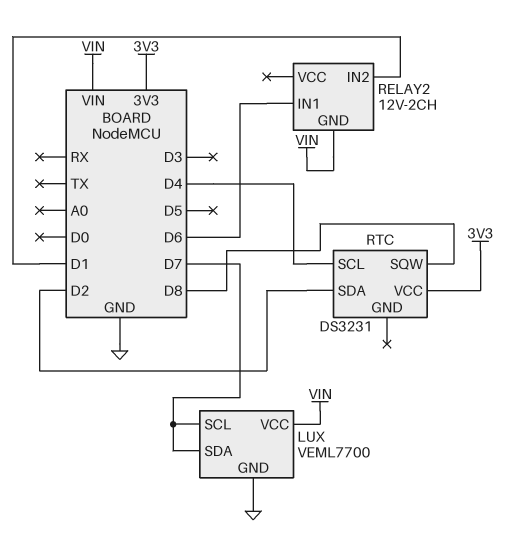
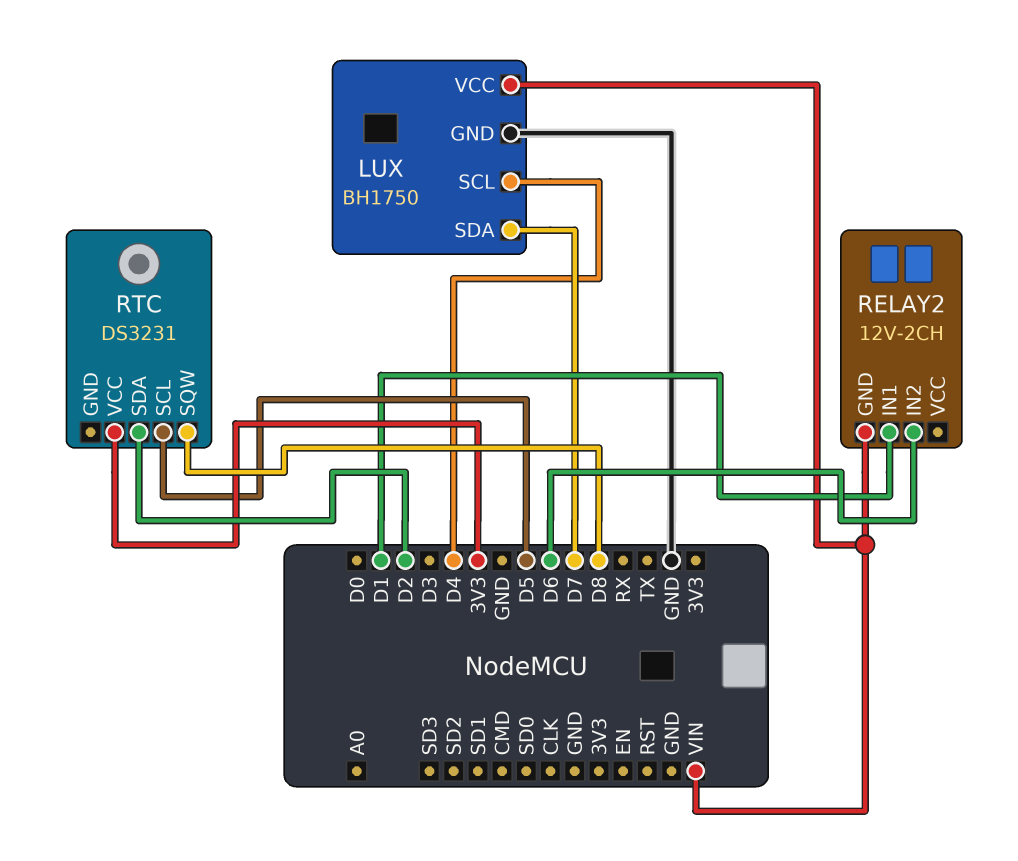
LUX: VEML7700 -> BH1750
LUX pin SCL: D7 -> D4
RELAY2 pin IN1: D6 -> D1
RELAY2 pin IN2: D1 -> D6
RTC pin SCL: D4 -> D5

